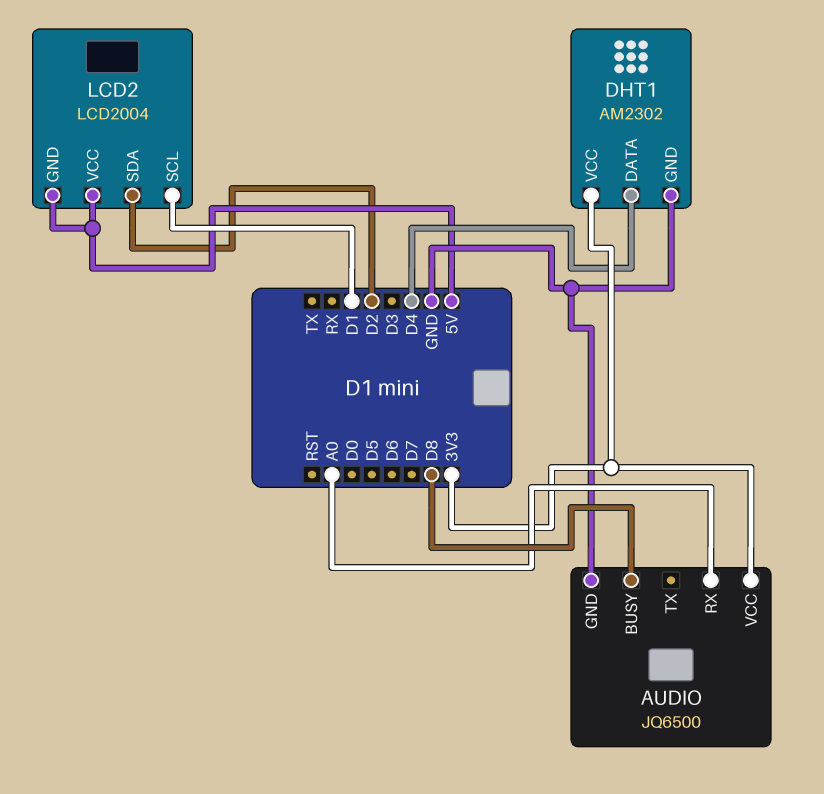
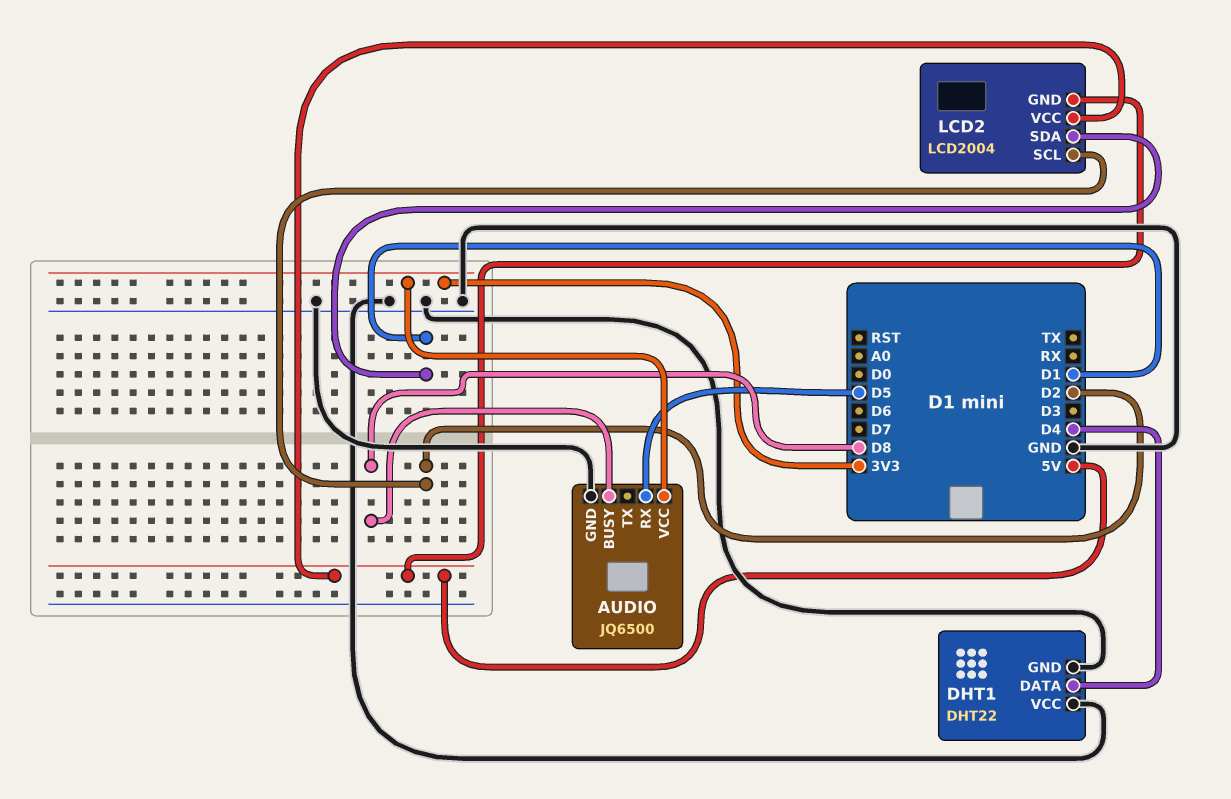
AUDIO pin RX: A0 -> D5
DHT1: AM2302 -> DHT22
DHT1 pin VCC: 3V3 -> GND
LCD2 pin SCL: D1 -> D2
LCD2 pin SDA: D2 -> D1

